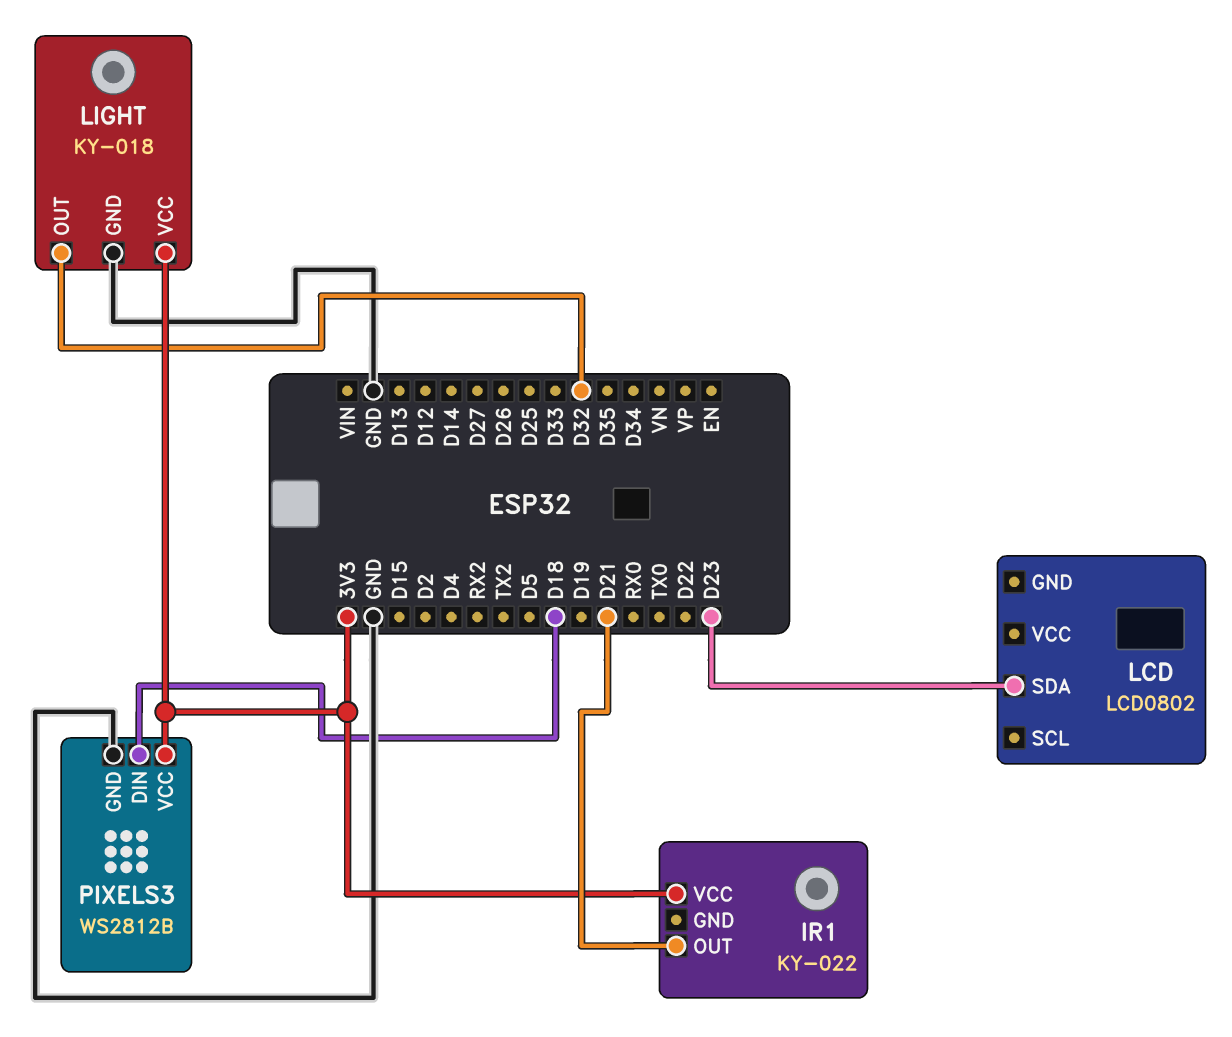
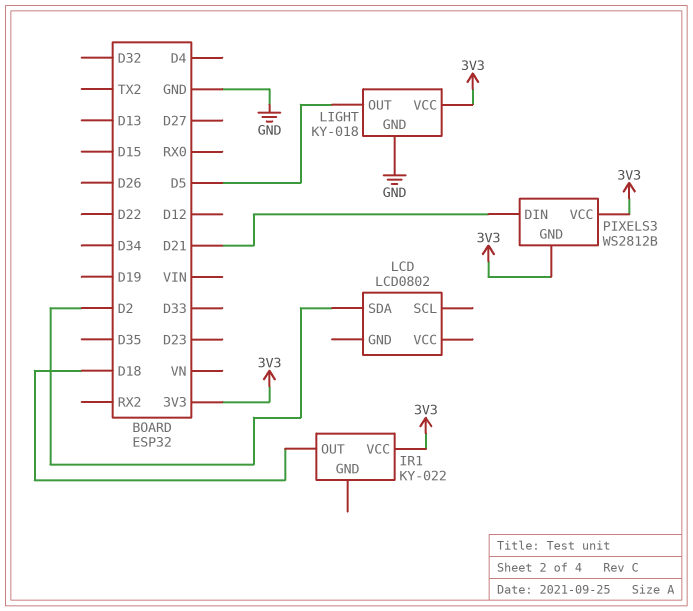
IR1 pin OUT: D21 -> D18
LCD pin SDA: D23 -> D2
LIGHT pin OUT: D32 -> D5
PIXELS3 pin DIN: D18 -> D21
PIXELS3 pin GND: GND -> 3V3

